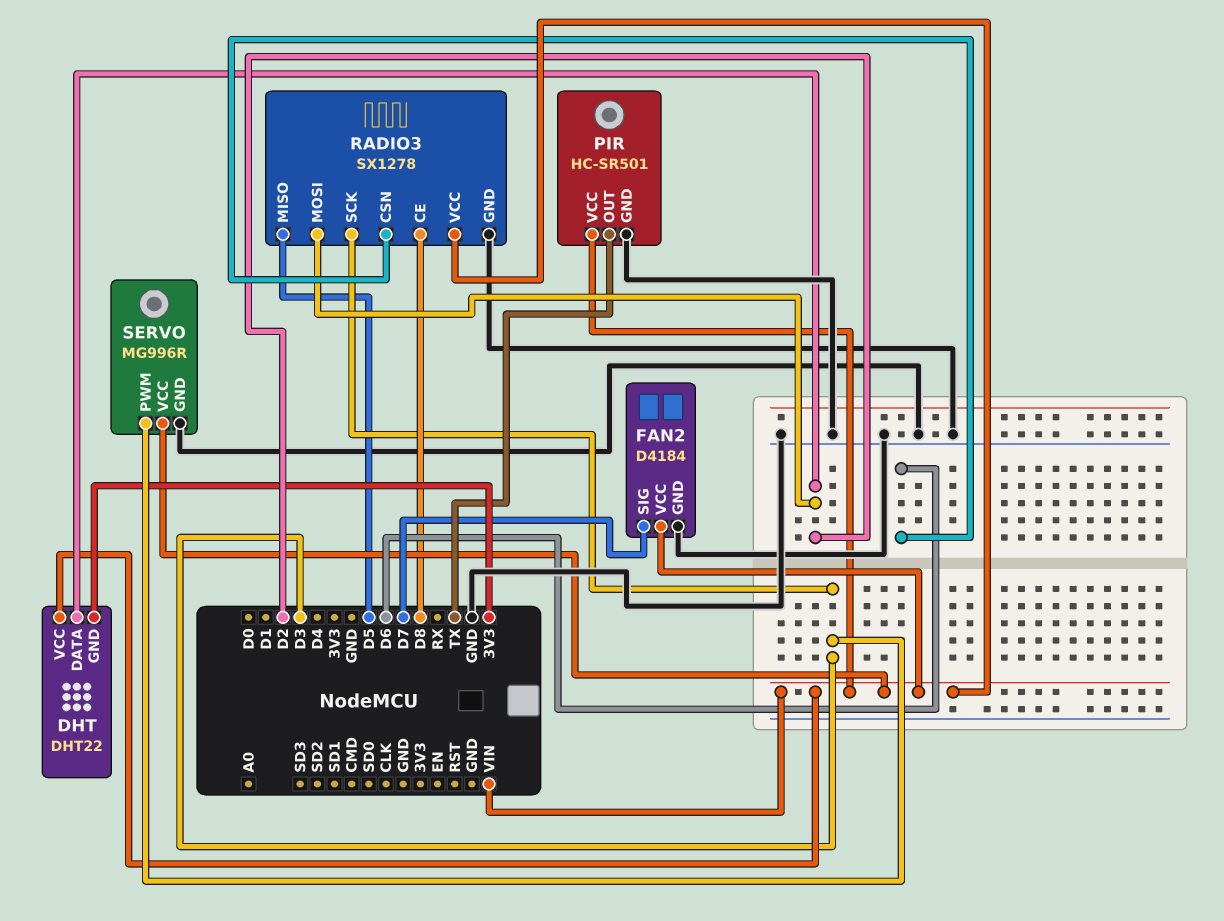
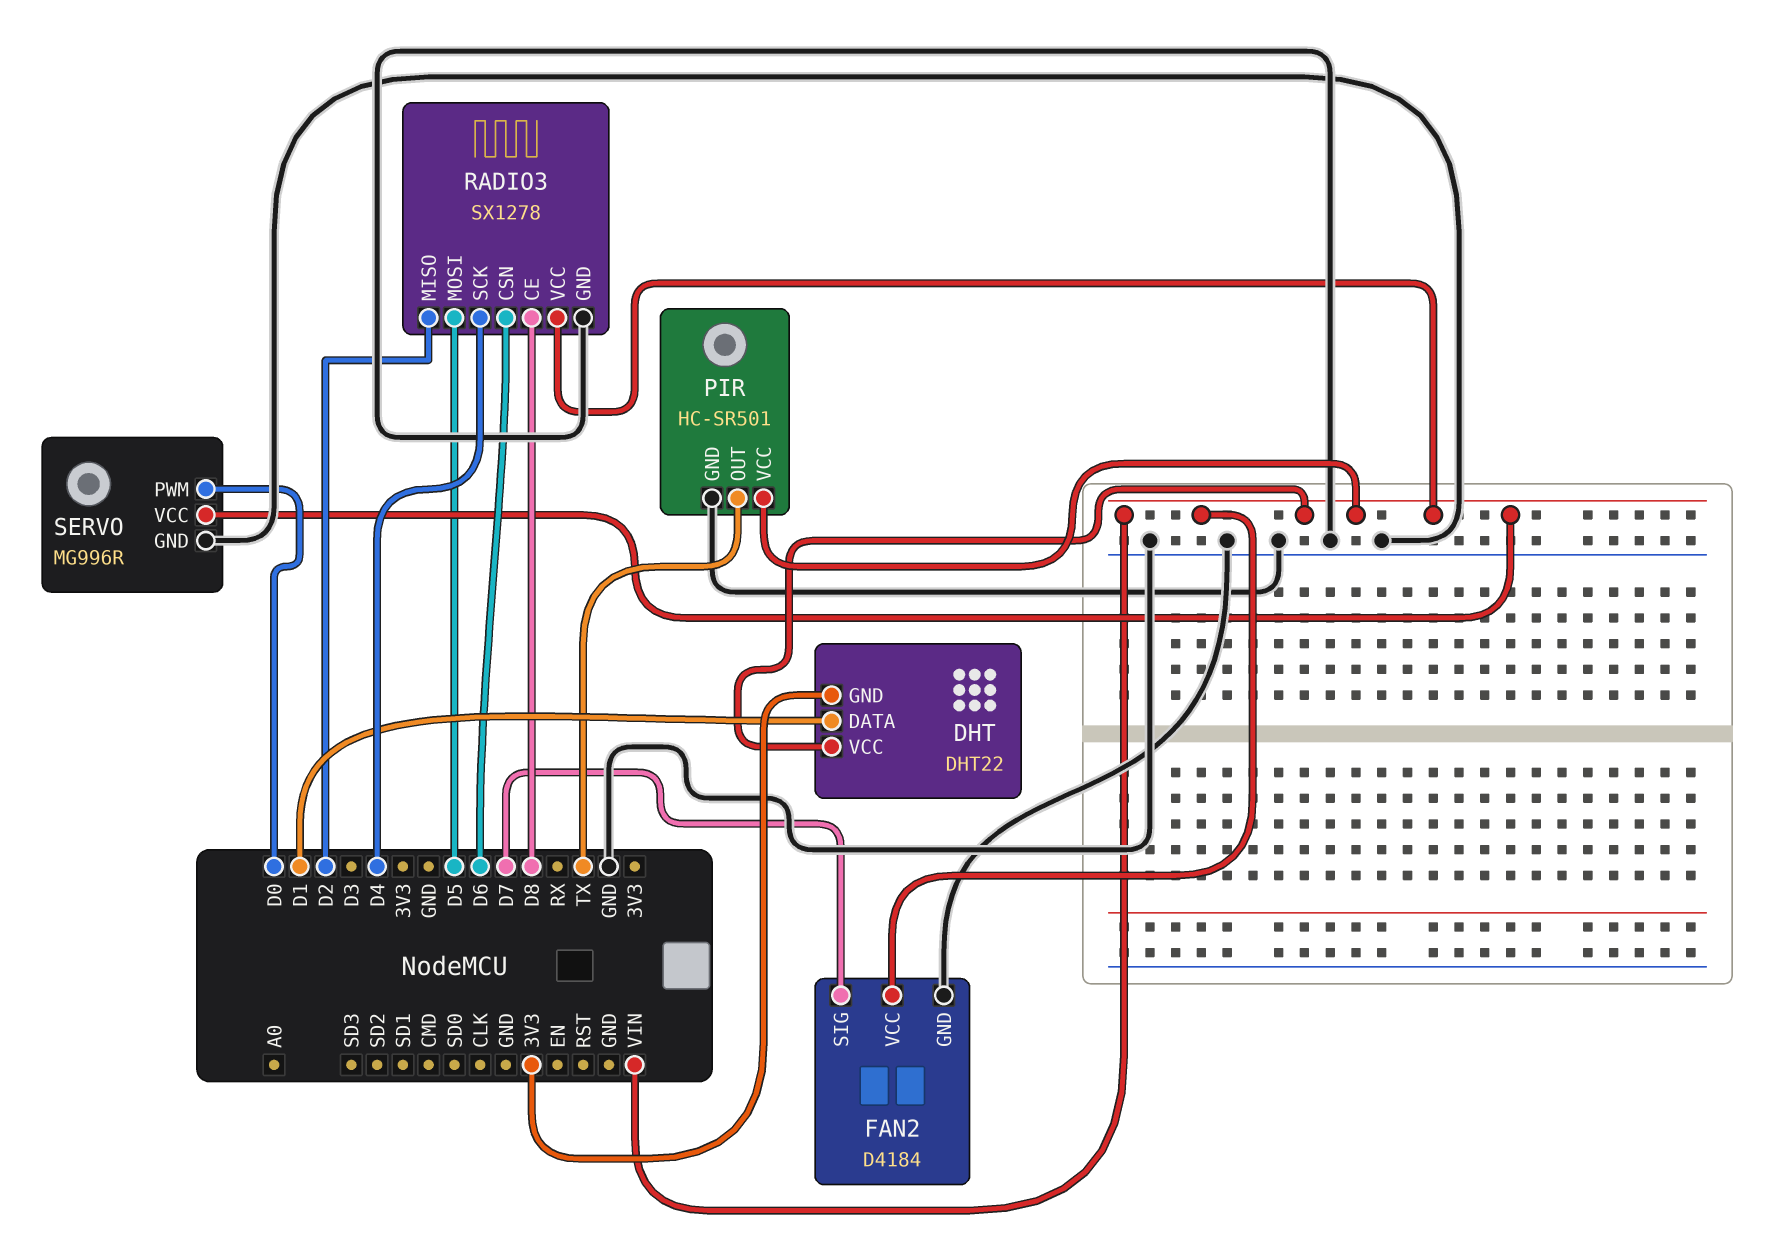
DHT pin DATA: D2 -> D1
RADIO3 pin MISO: D5 -> D2
RADIO3 pin MOSI: D2 -> D5
RADIO3 pin SCK: D3 -> D4
SERVO pin PWM: D3 -> D0

